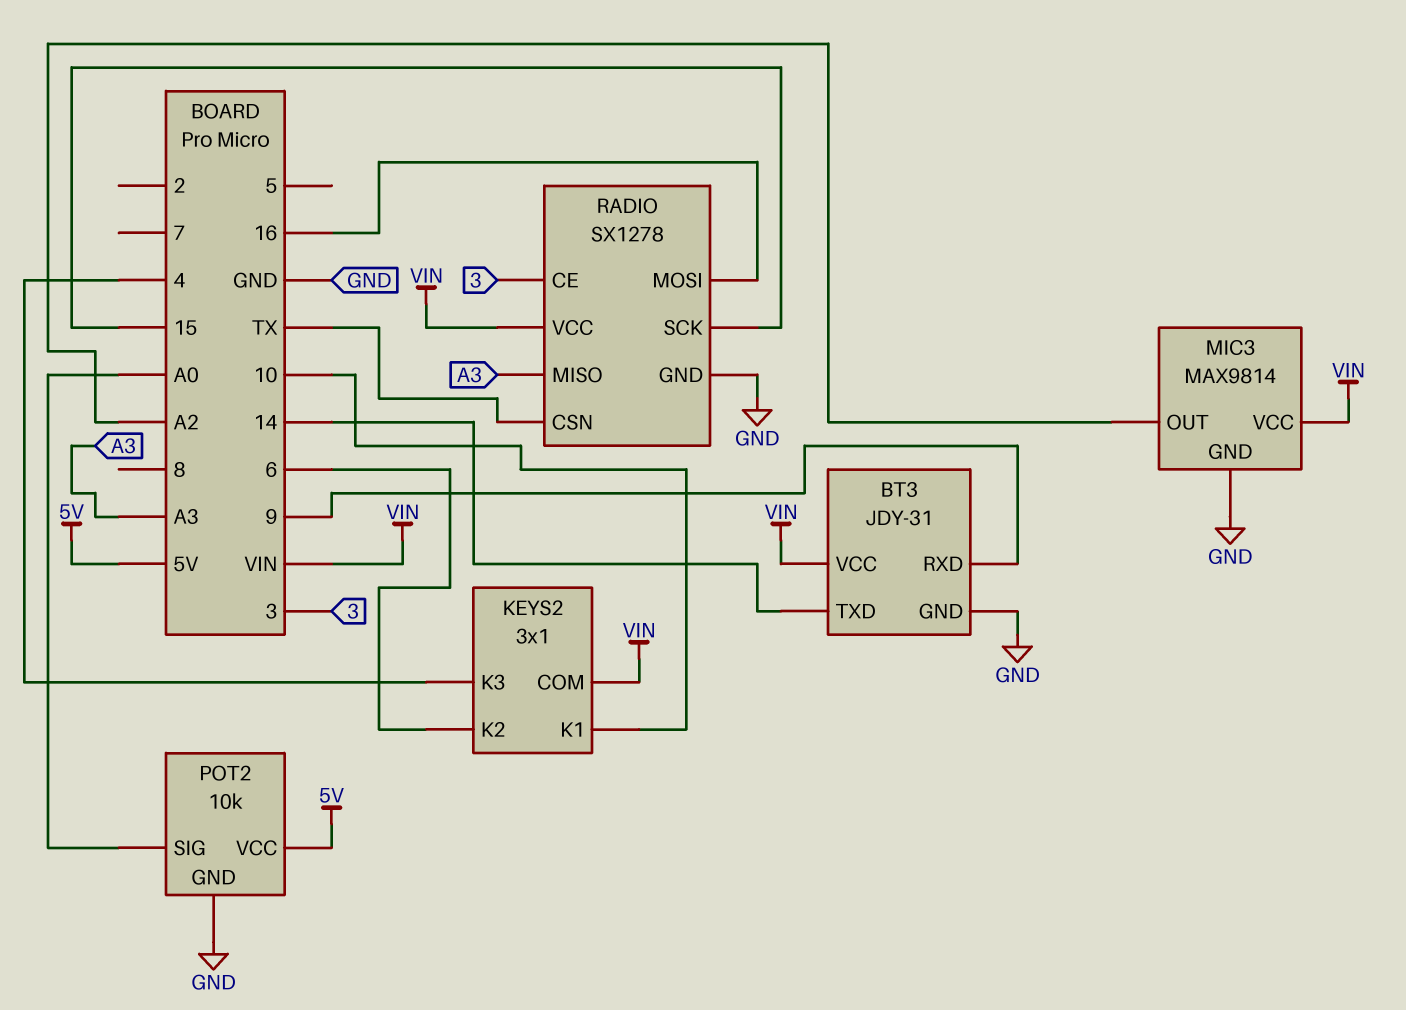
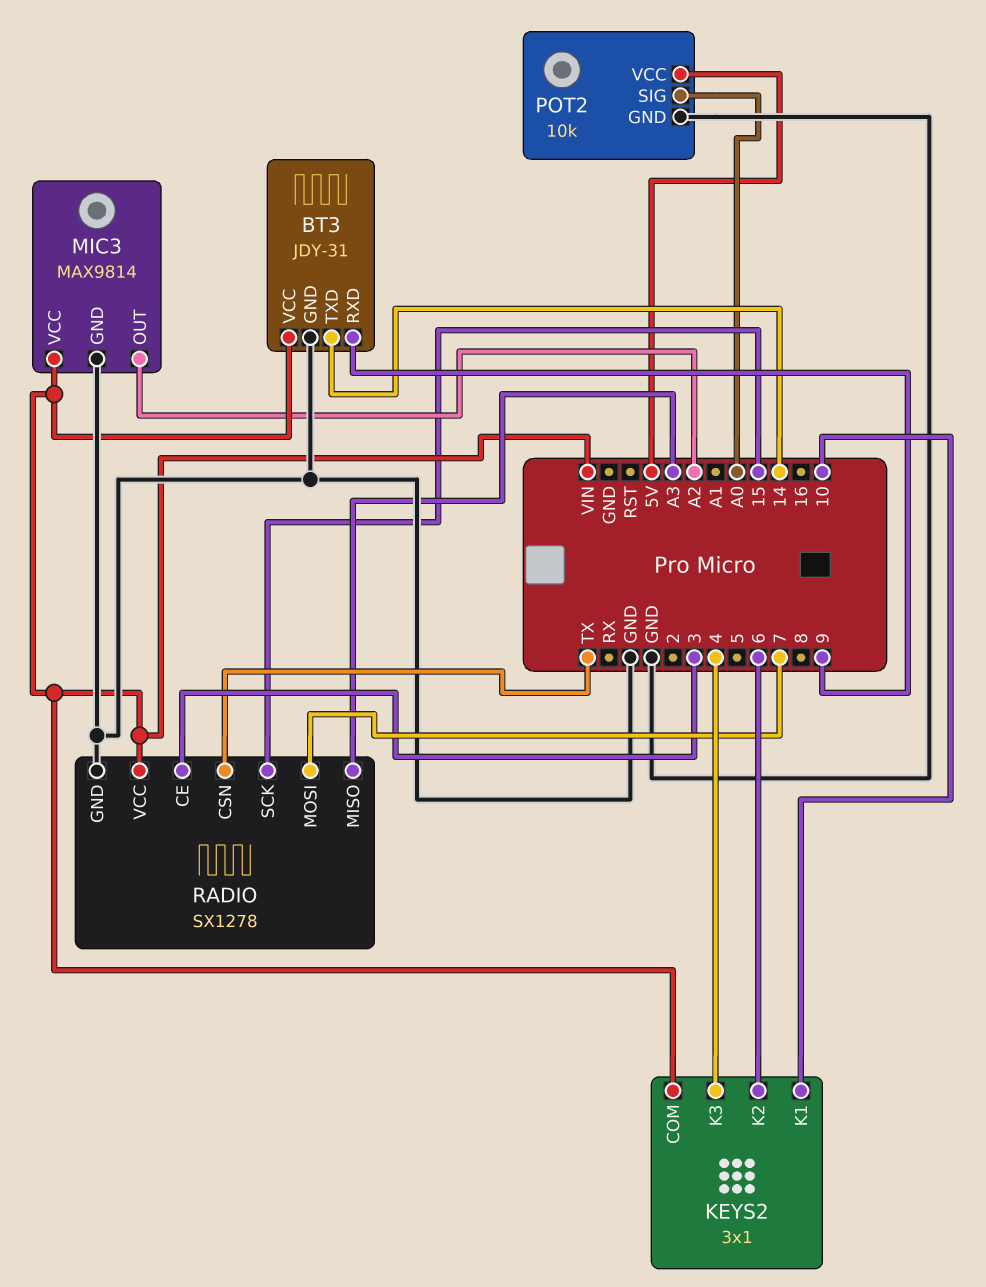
RADIO pin MOSI: 16 -> 7

